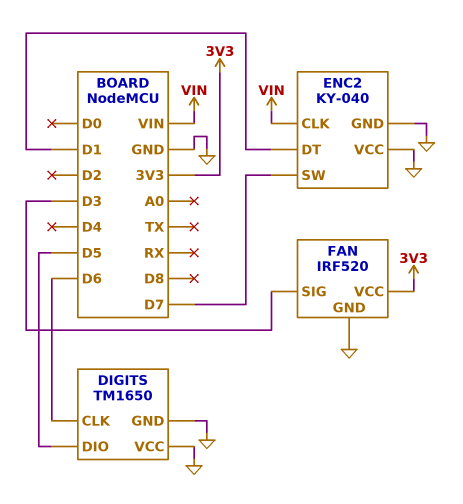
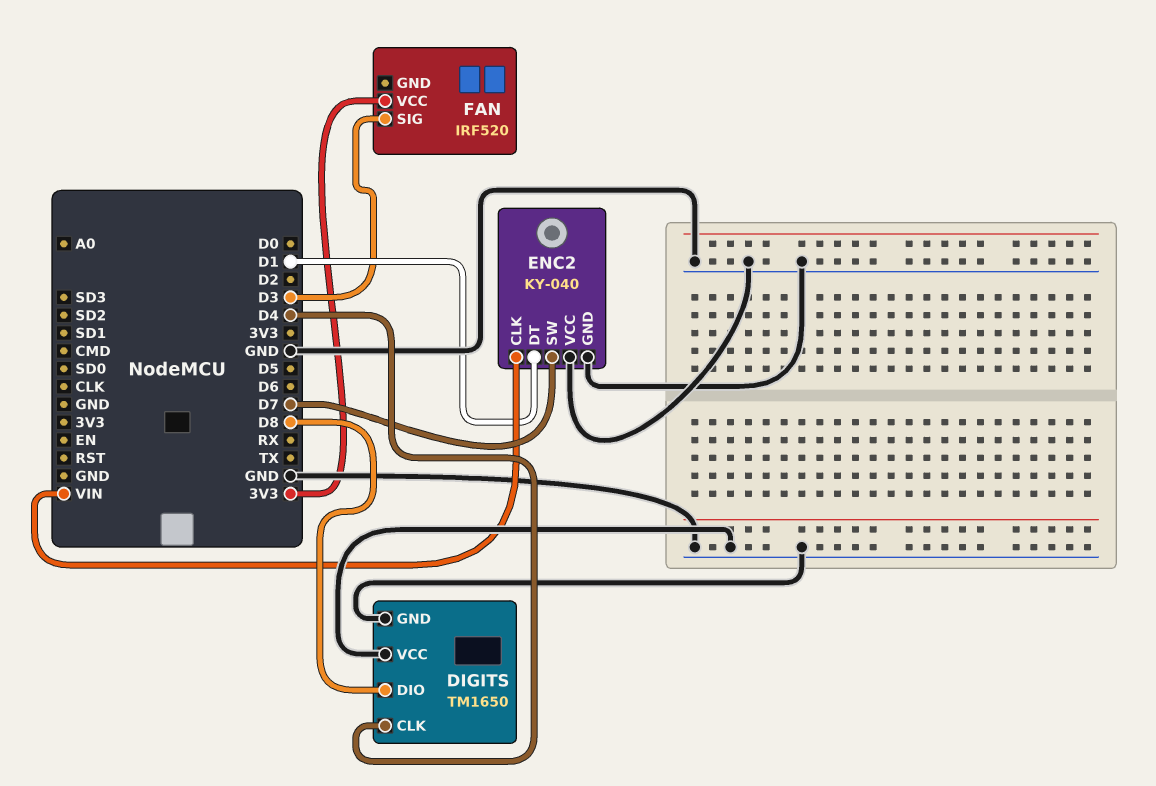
DIGITS pin CLK: D6 -> D4
DIGITS pin DIO: D5 -> D8
FAN pin GND: GND -> none

